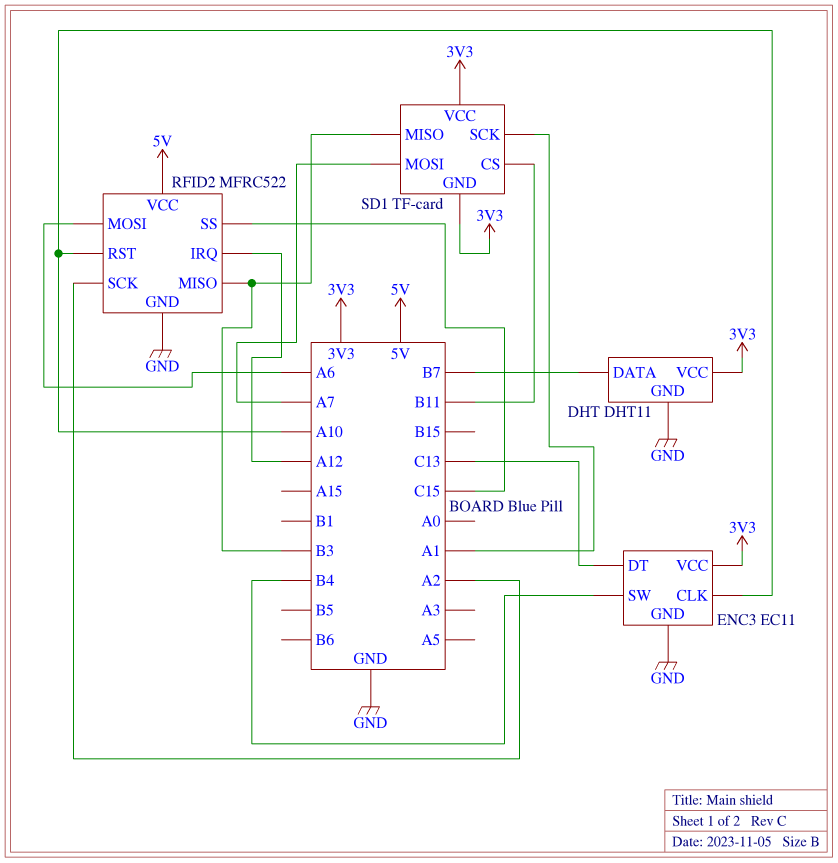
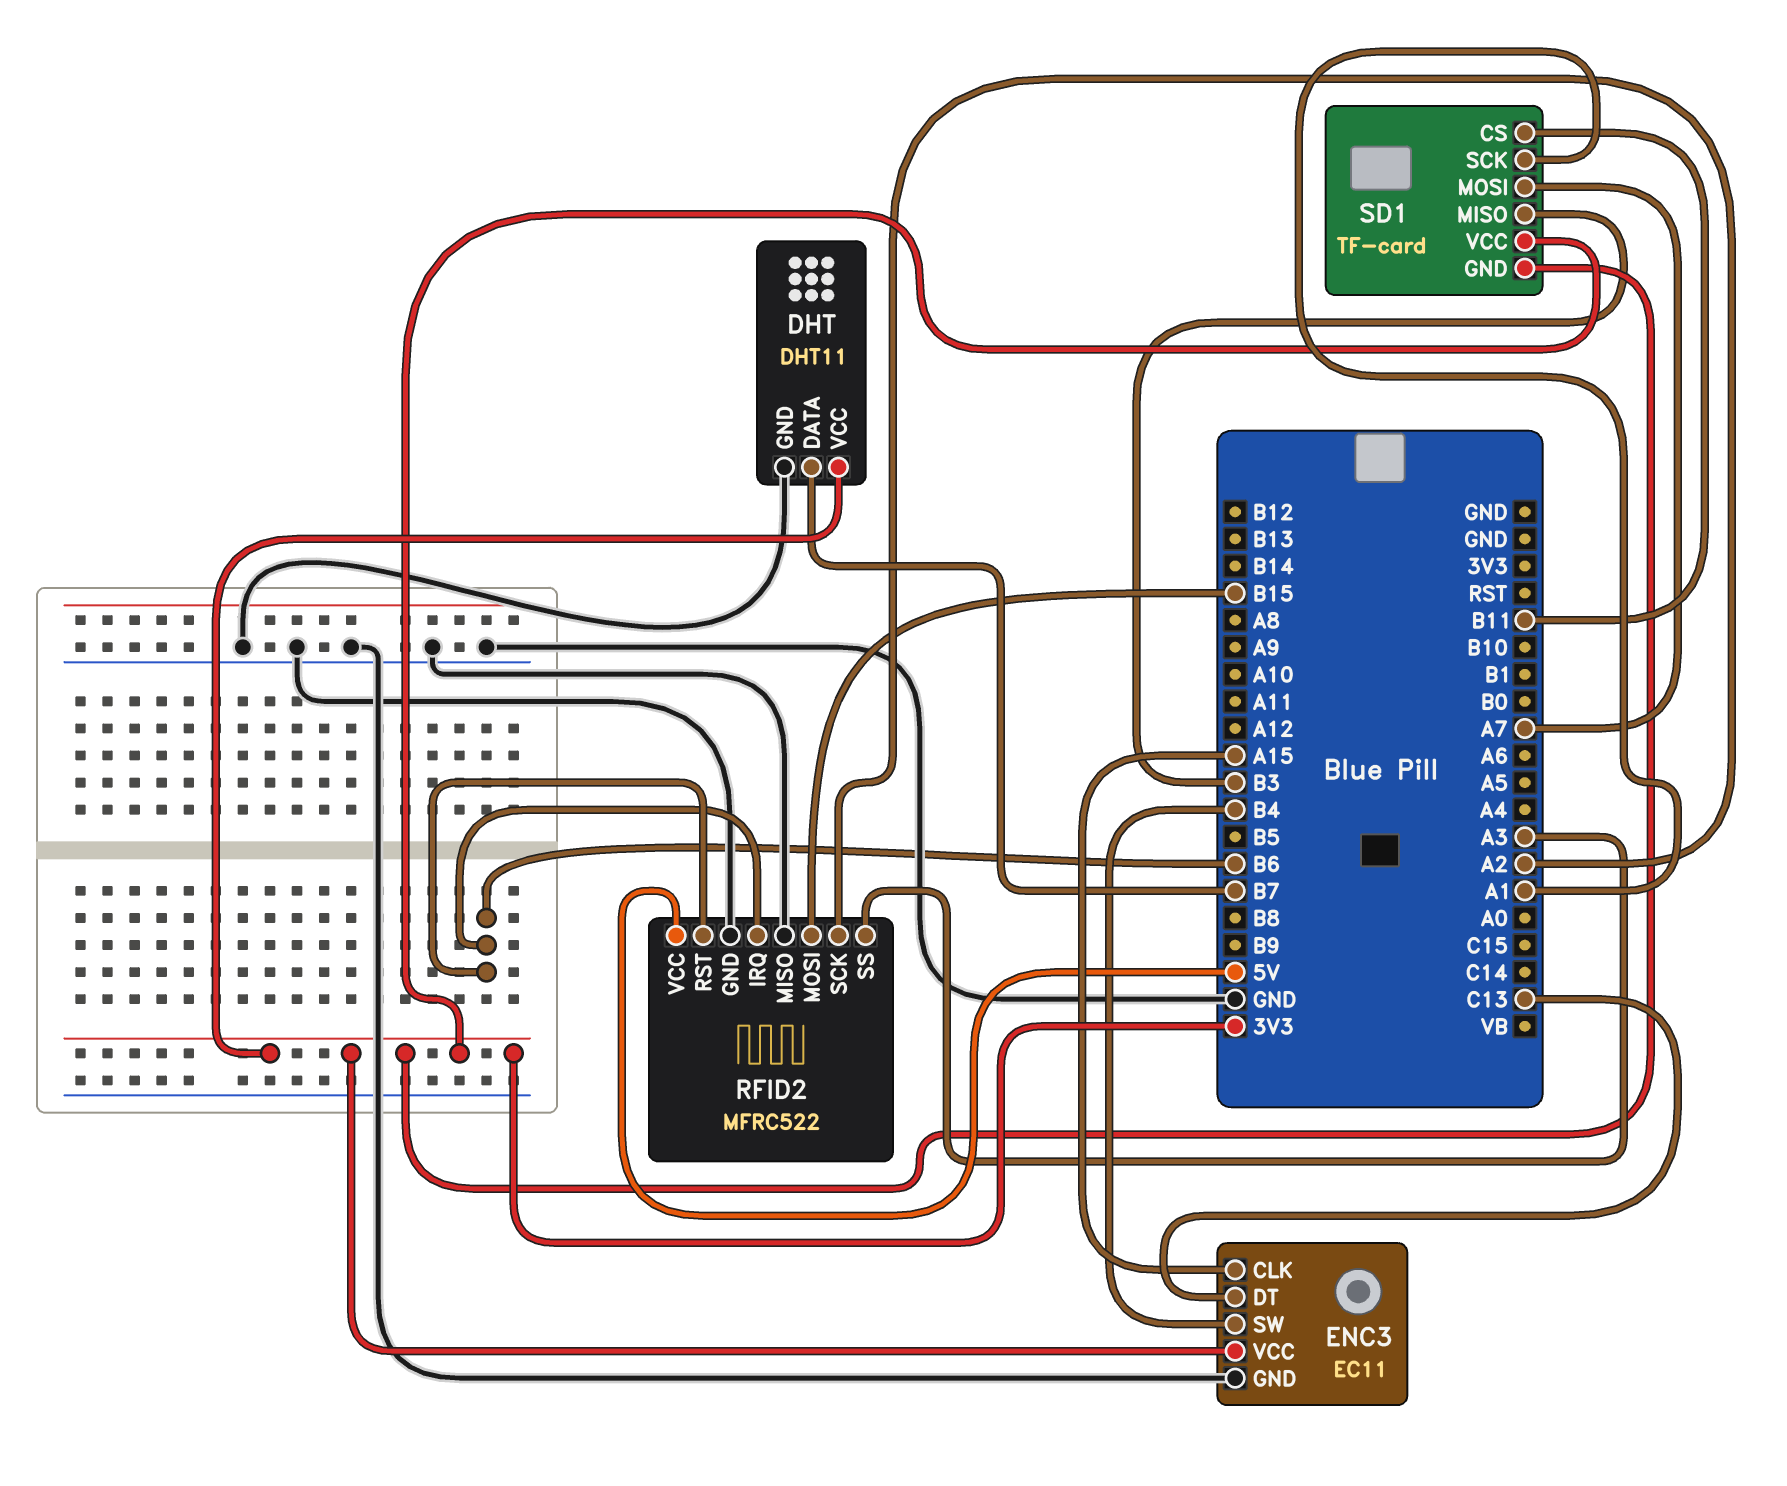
ENC3 pin CLK: A10 -> A15
RFID2 pin IRQ: A12 -> B6
RFID2 pin MISO: B3 -> GND
RFID2 pin MOSI: A6 -> B15
RFID2 pin RST: A10 -> B6
RFID2 pin SS: C15 -> A3

